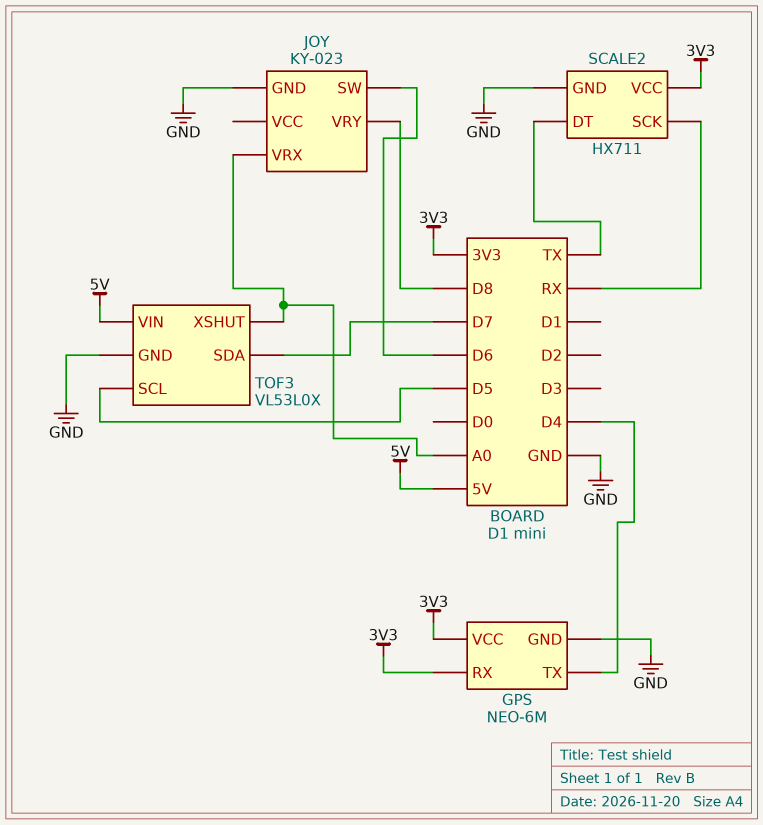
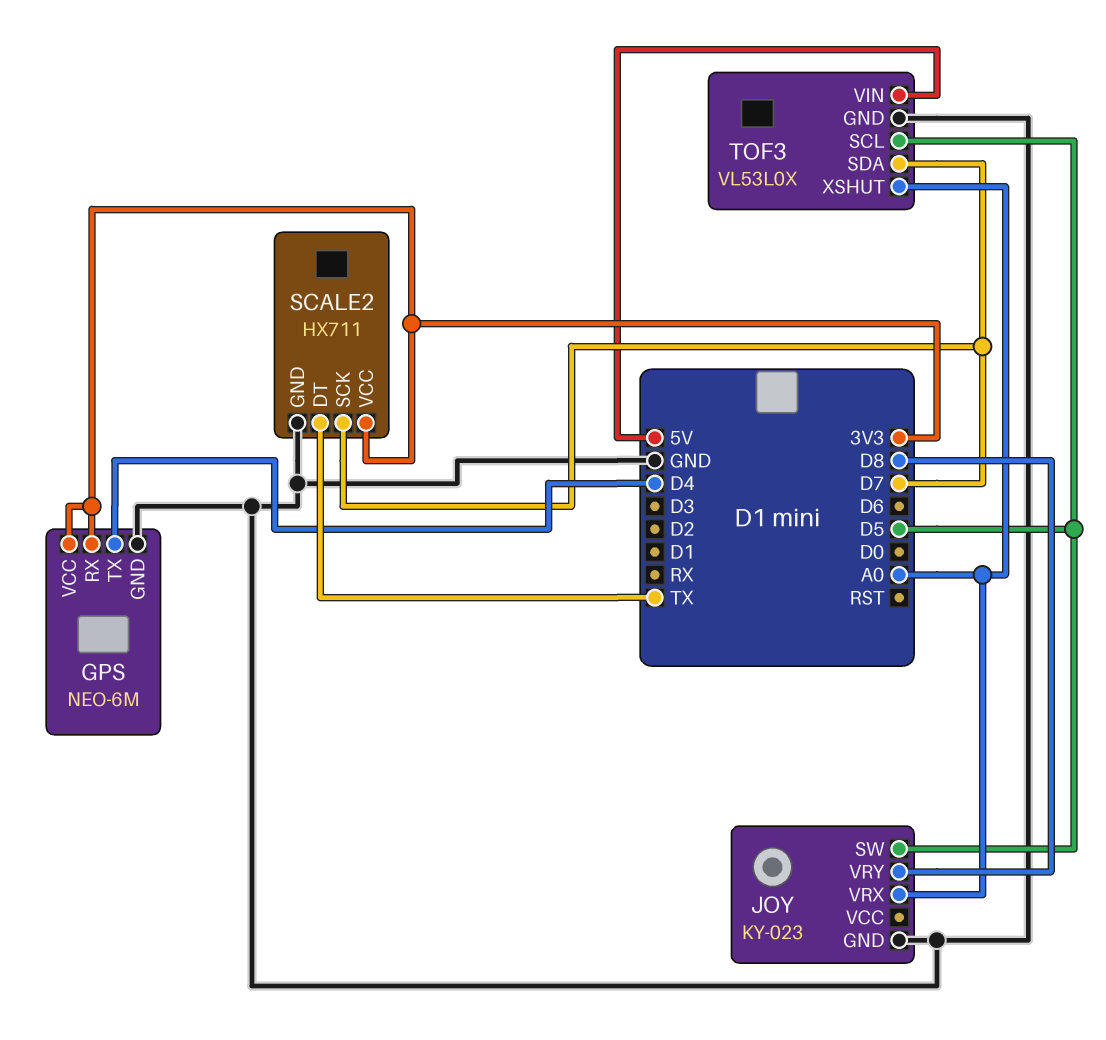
JOY pin SW: D6 -> D5
SCALE2 pin SCK: RX -> D7

